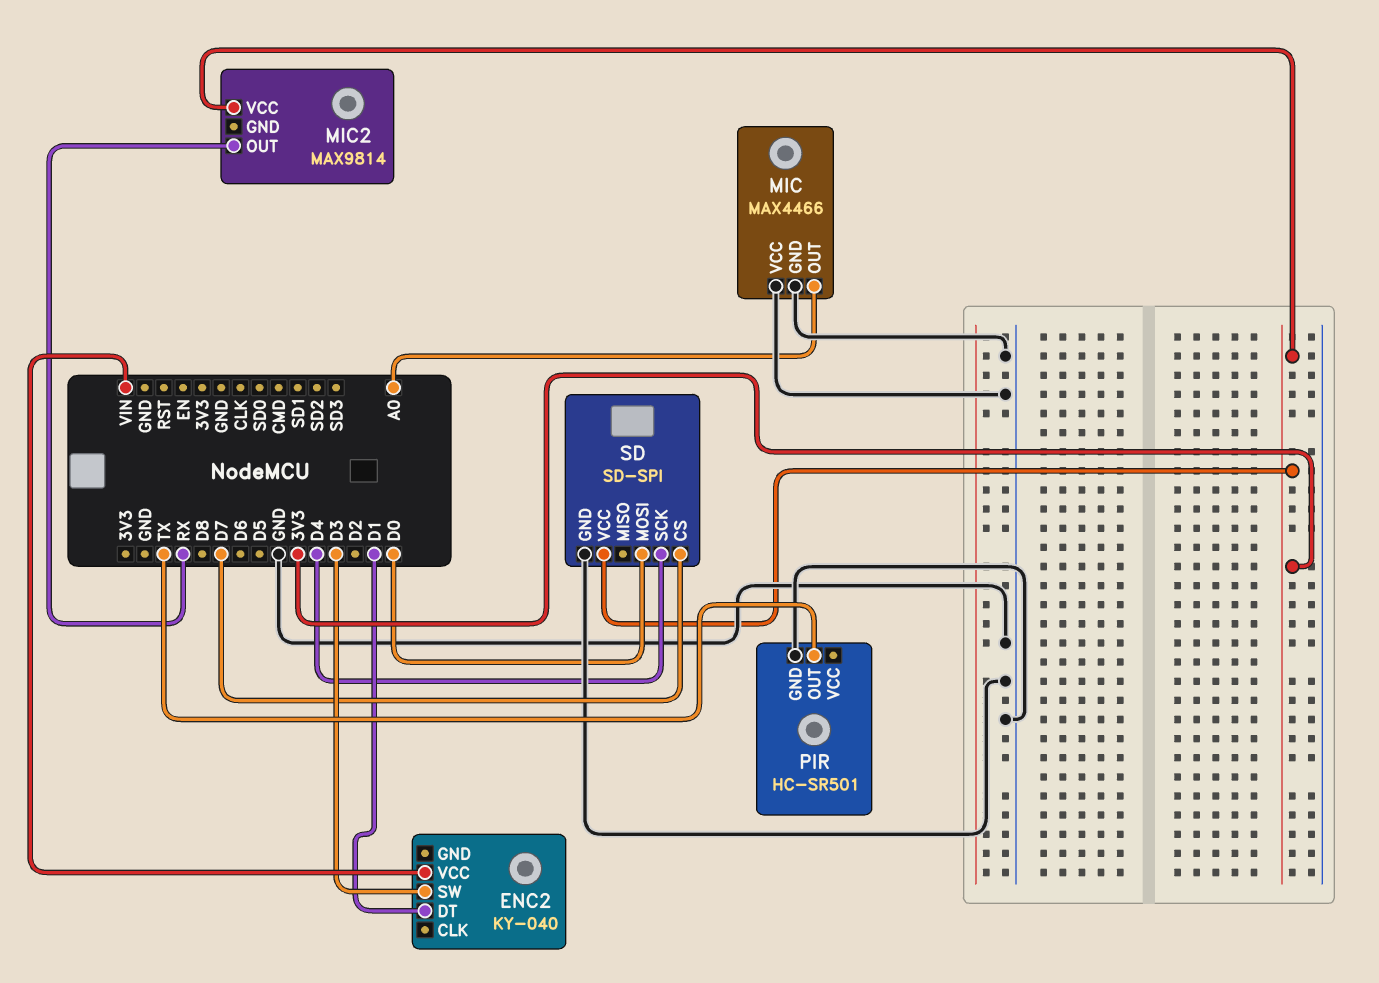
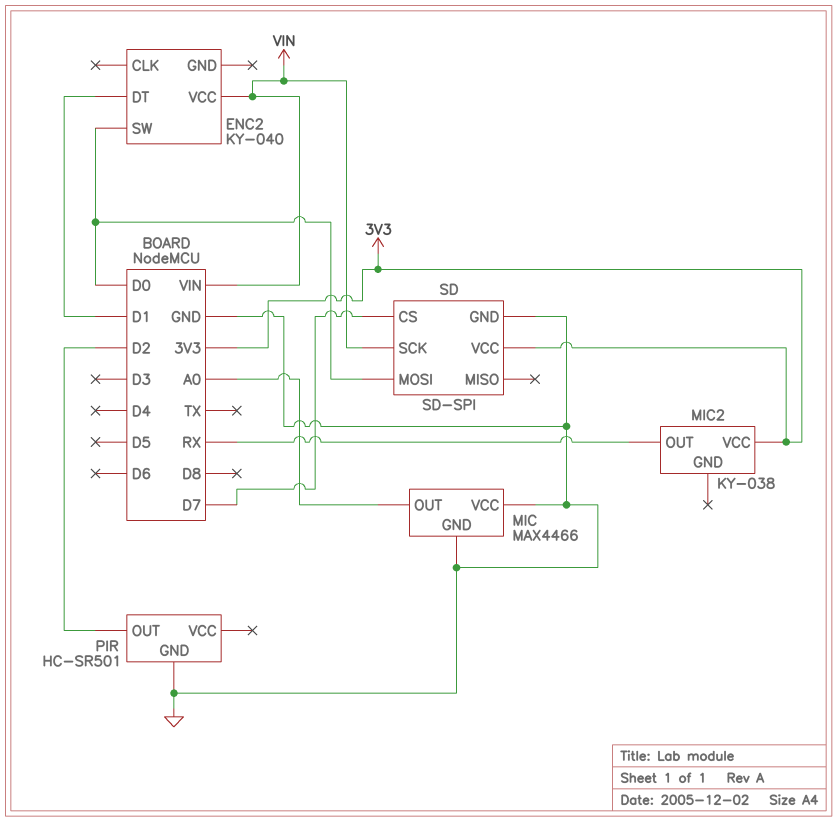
ENC2 pin SW: D3 -> D0
MIC2: MAX9814 -> KY-038
PIR pin OUT: TX -> D2
SD pin SCK: D4 -> VIN

